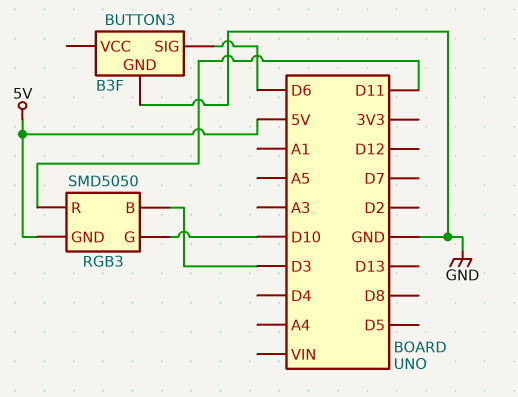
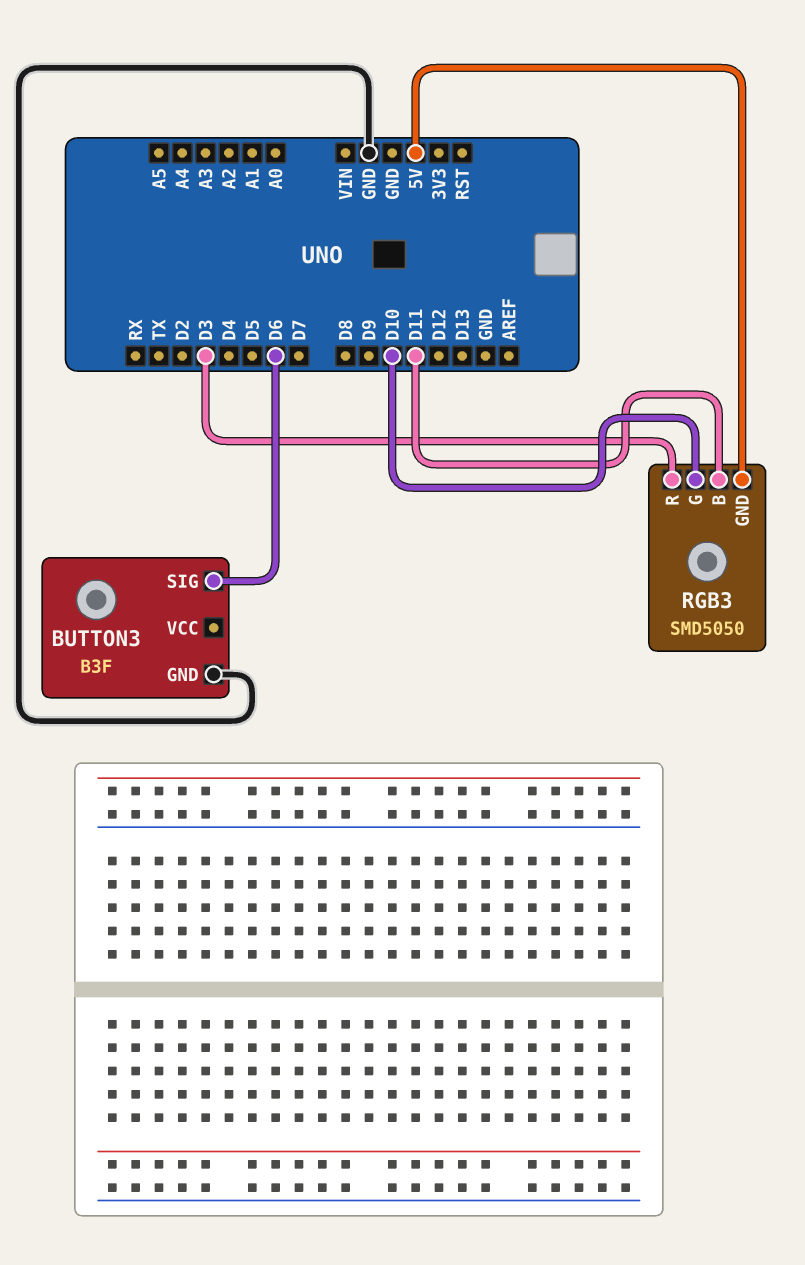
RGB3 pin B: D3 -> D11
RGB3 pin R: D11 -> D3

